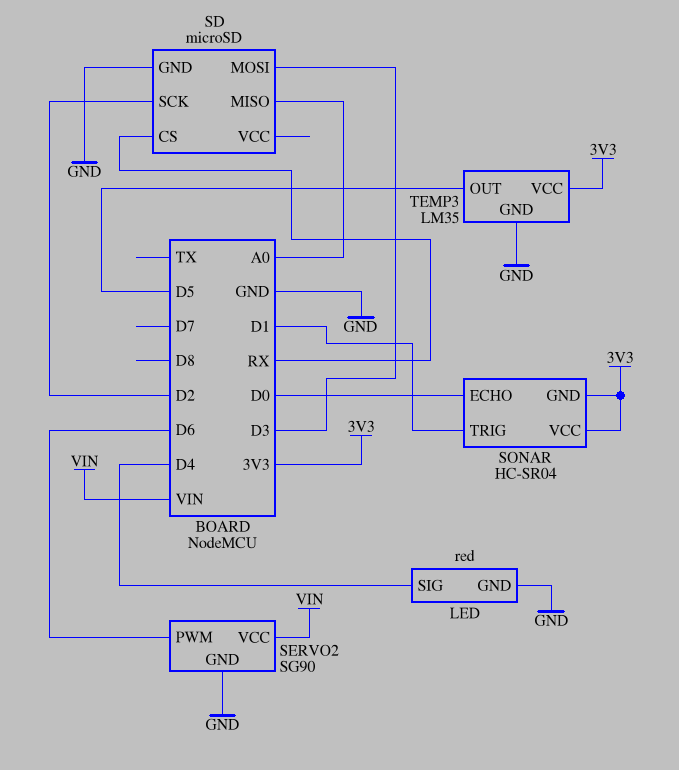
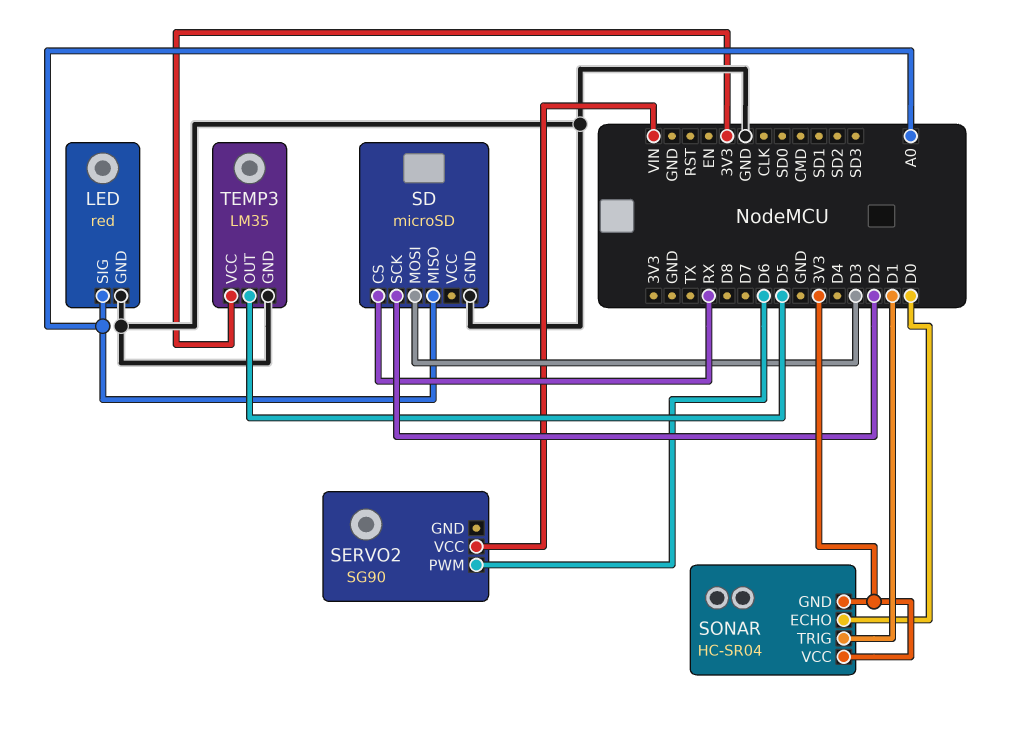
LED pin SIG: D4 -> A0
SERVO2 pin GND: GND -> none

